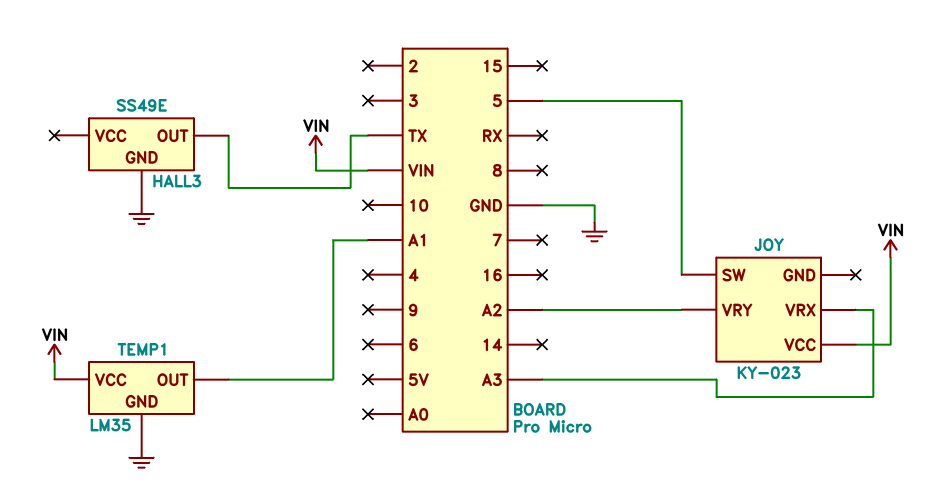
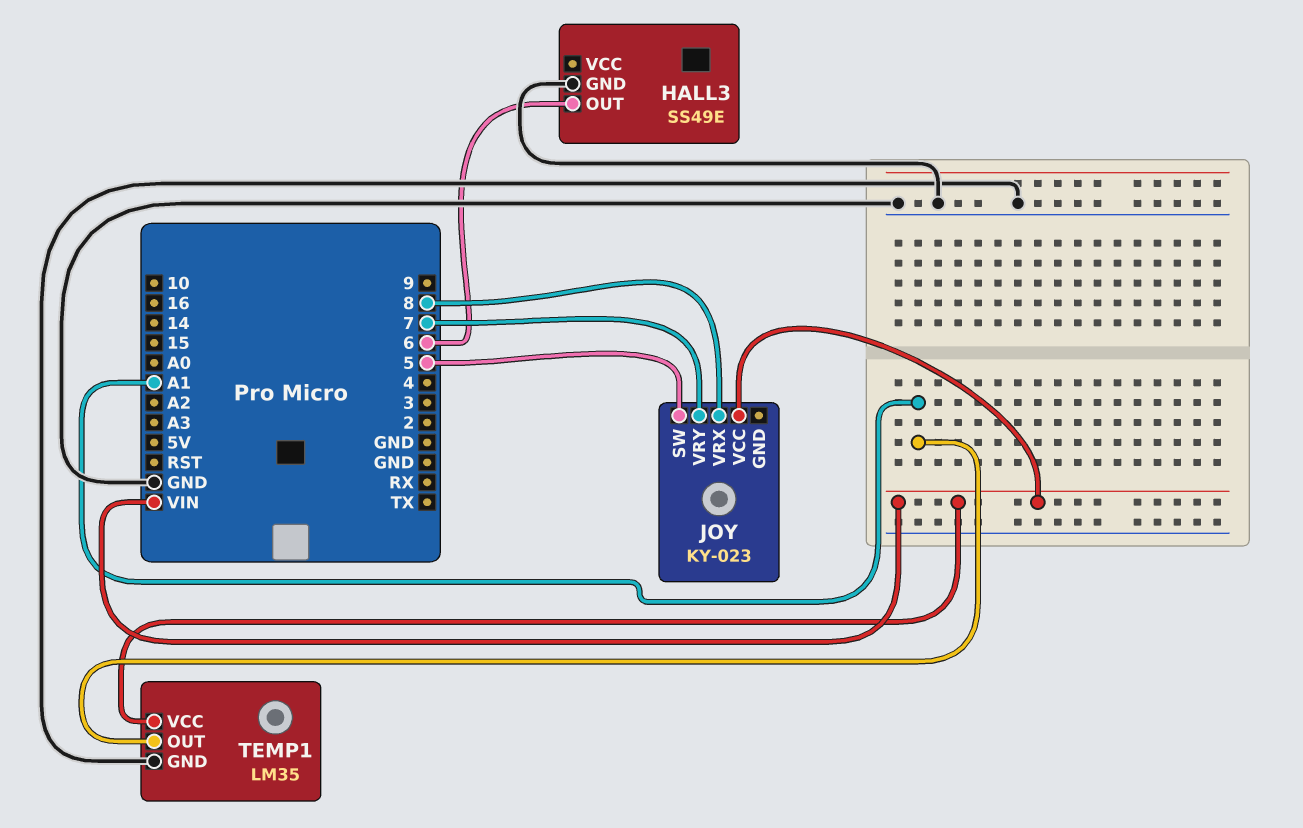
HALL3 pin OUT: TX -> 6
JOY pin VRX: A3 -> 8
JOY pin VRY: A2 -> 7

